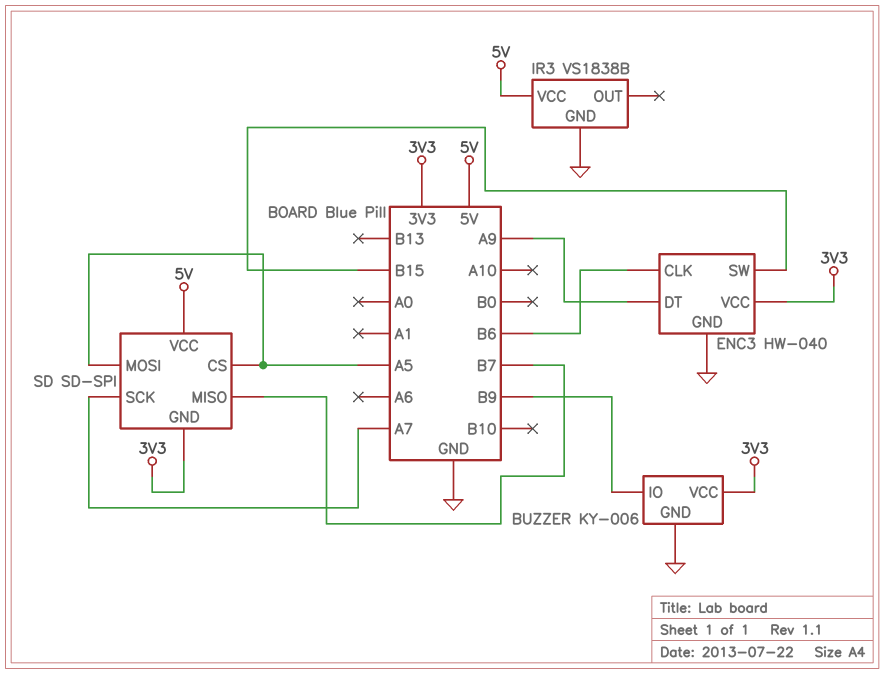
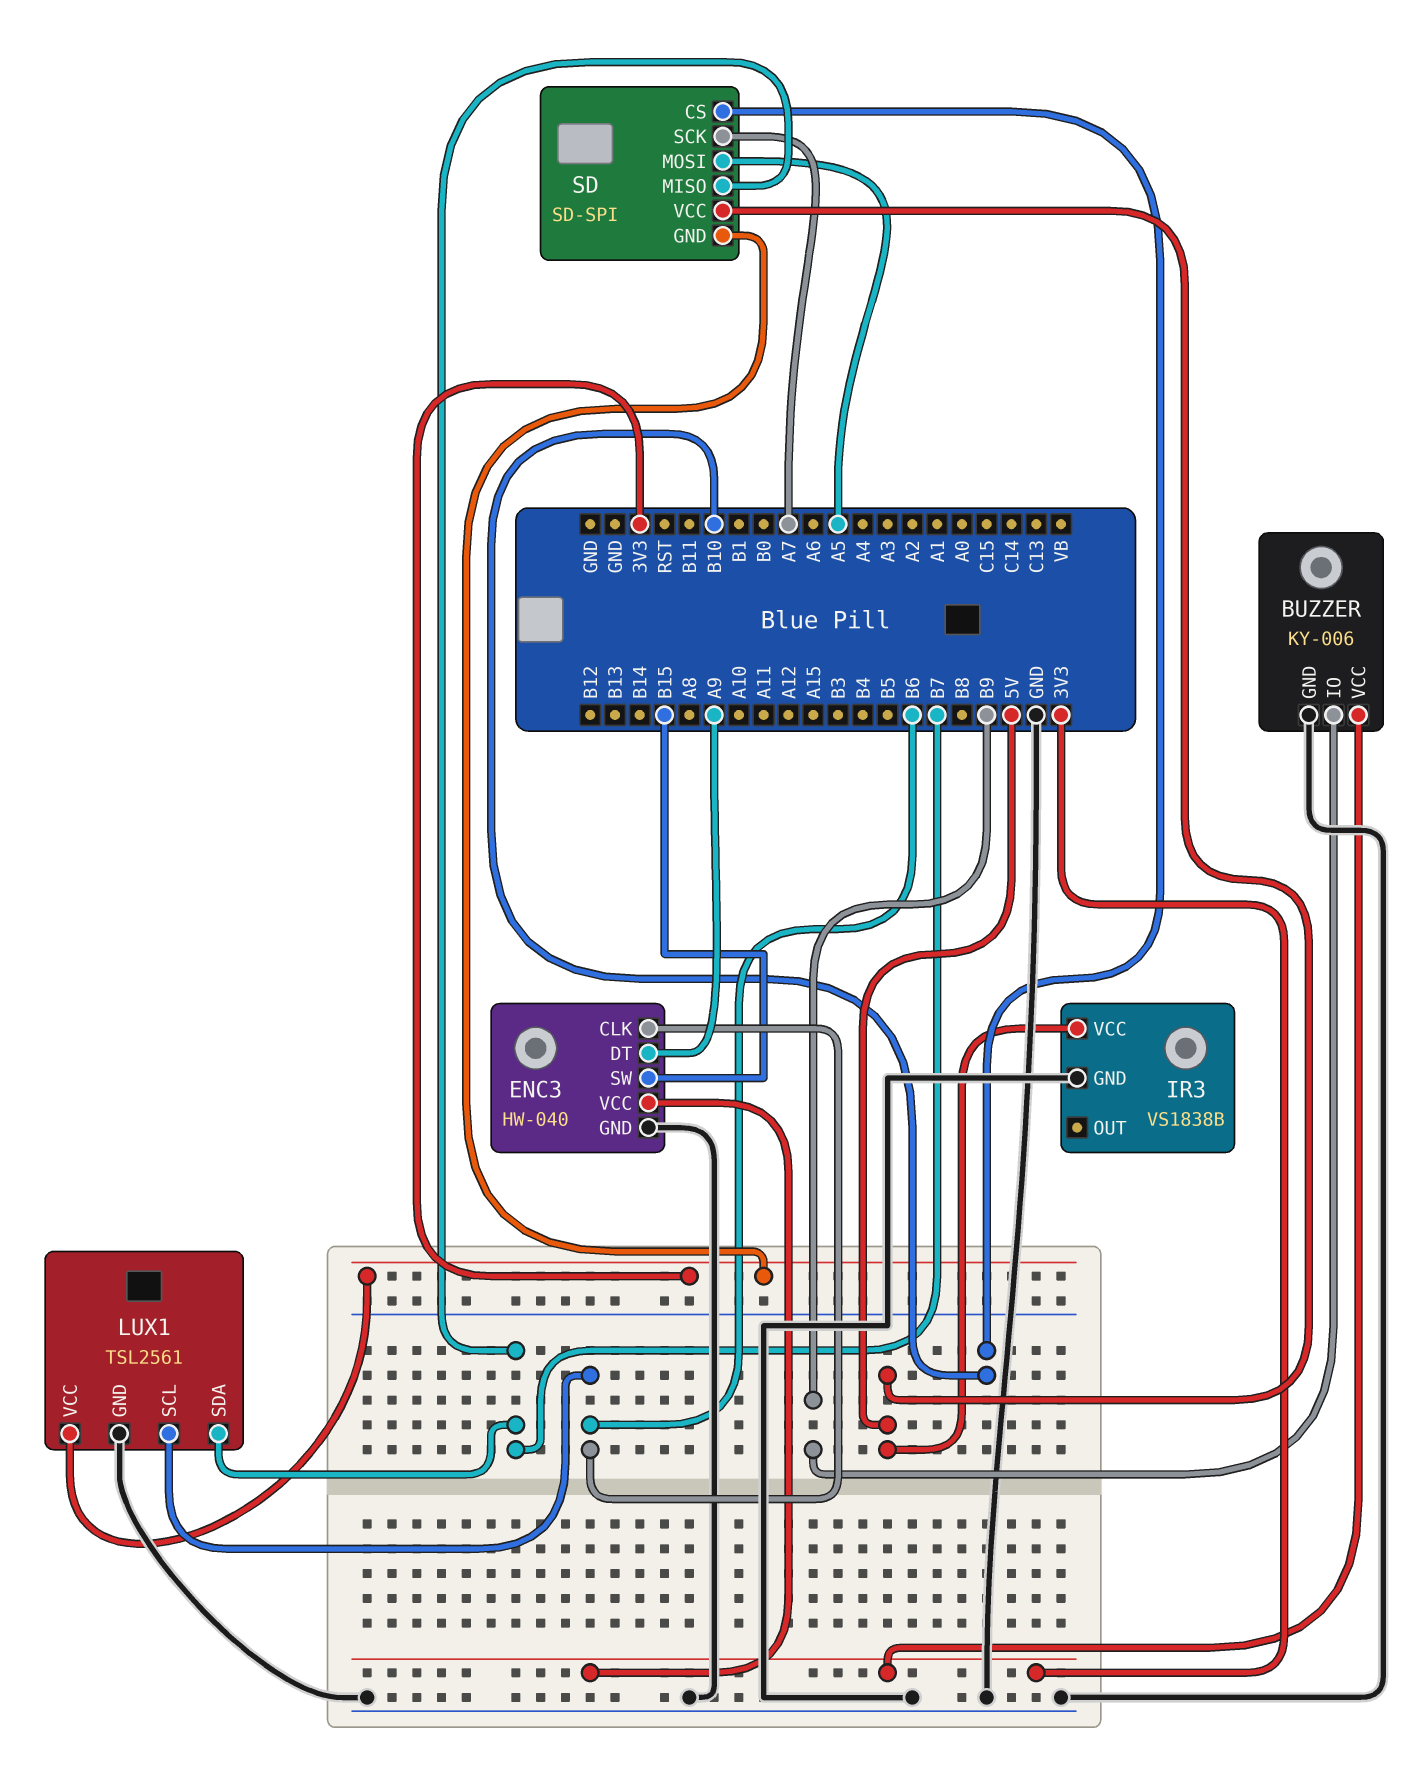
LUX1: none -> TSL2561
LUX1 pin GND: none -> GND
LUX1 pin SCL: none -> B6
LUX1 pin SDA: none -> B7
LUX1 pin VCC: none -> 3V3
SD pin CS: A5 -> B10

